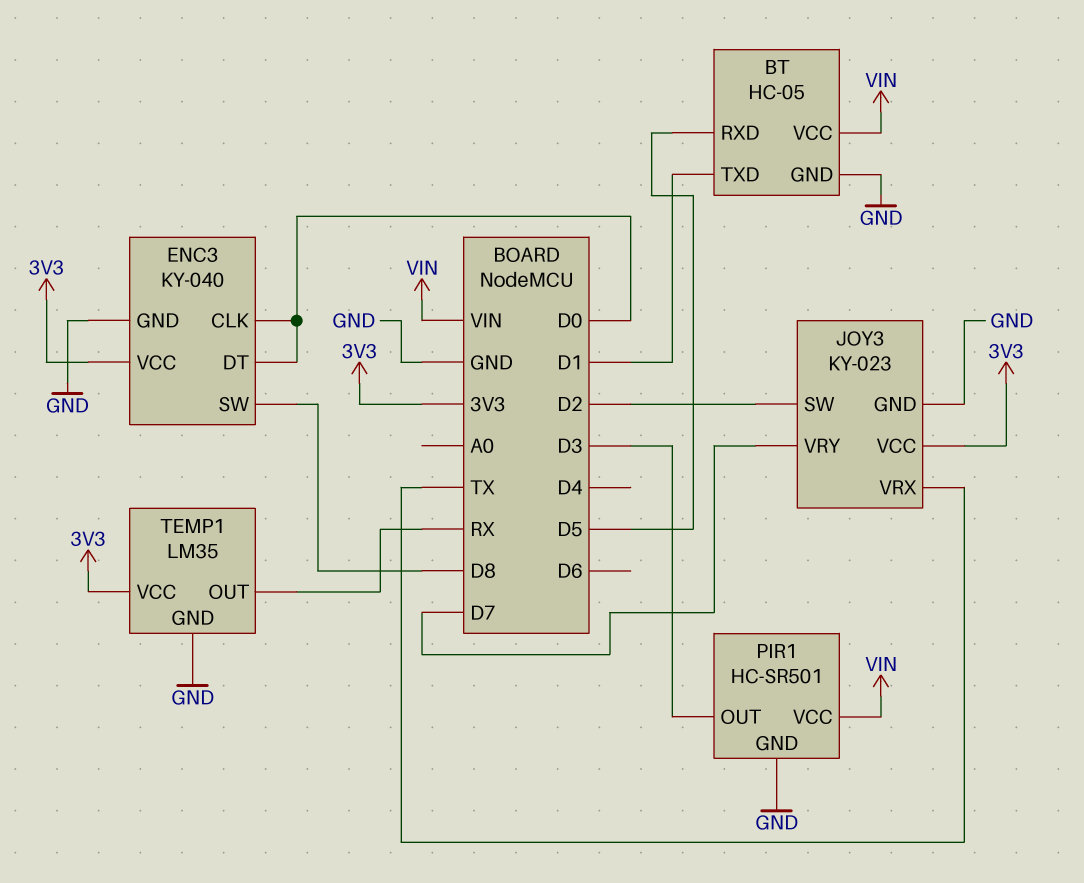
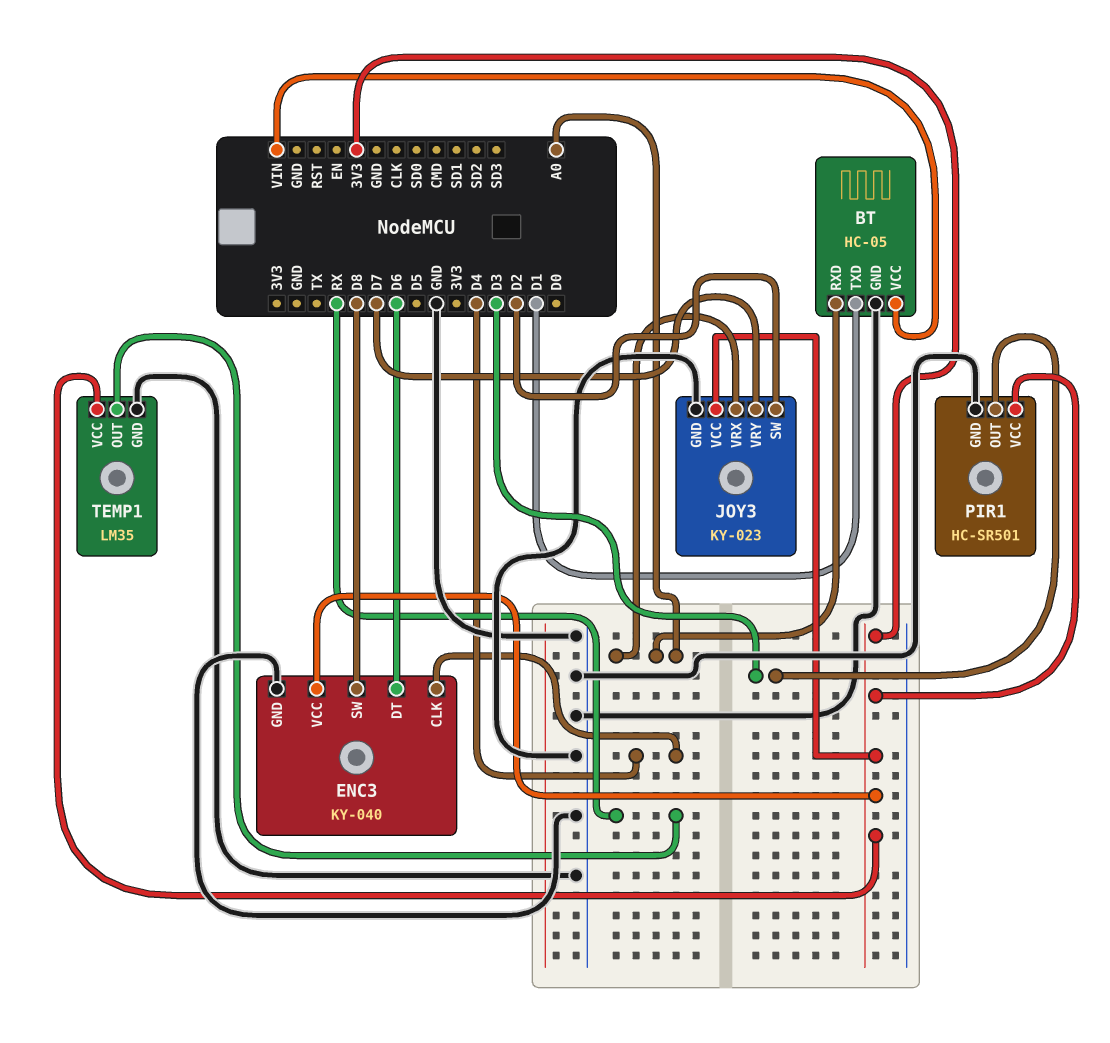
BT pin RXD: D5 -> A0
ENC3 pin CLK: D0 -> D4
ENC3 pin DT: D0 -> D6
JOY3 pin VRX: TX -> A0
PIR1 pin VCC: VIN -> 3V3

